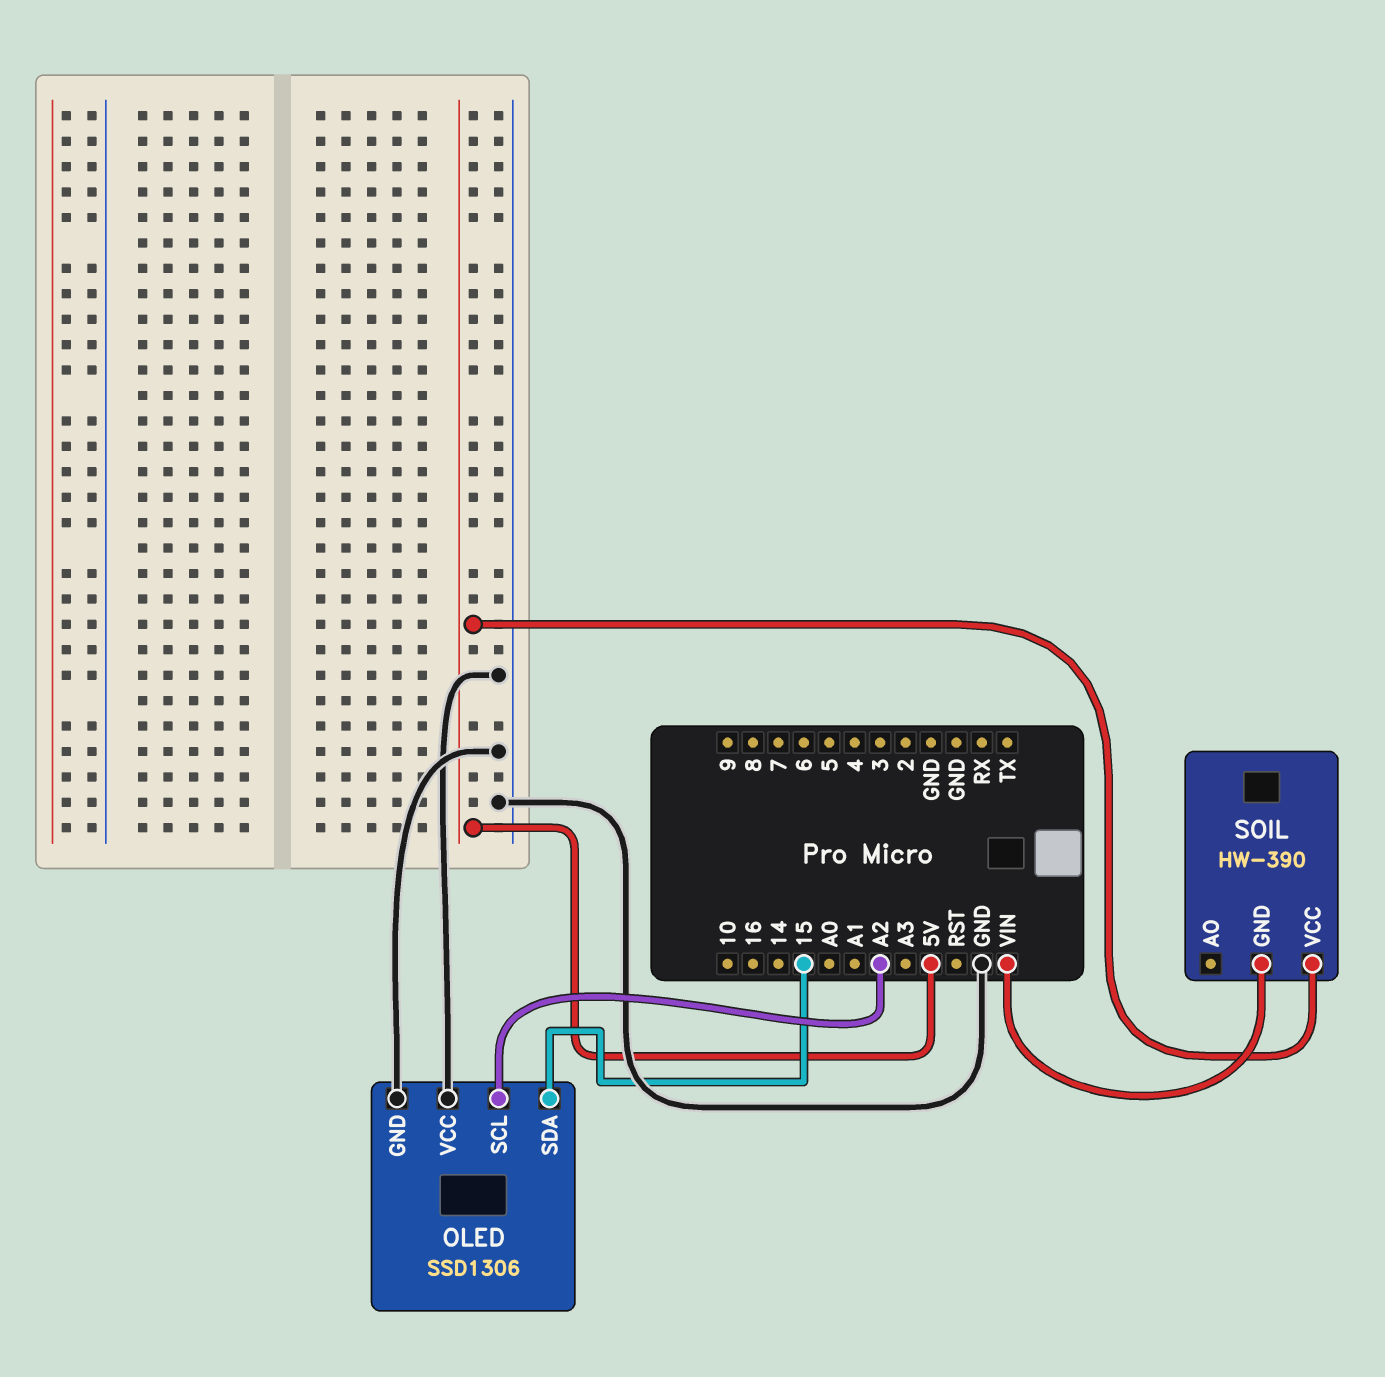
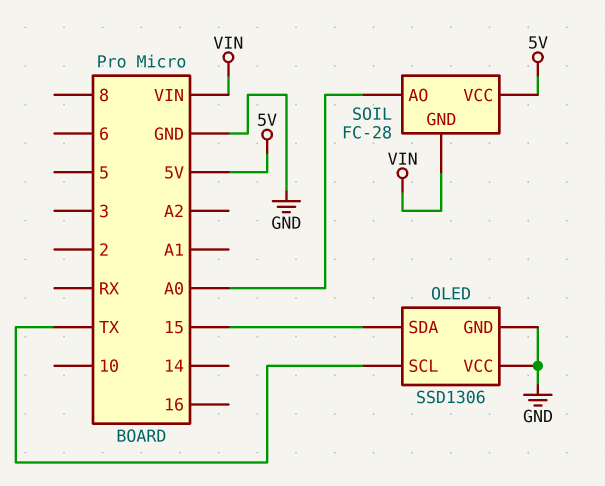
OLED pin SCL: A2 -> TX
SOIL: HW-390 -> FC-28
SOIL pin AO: none -> A0

